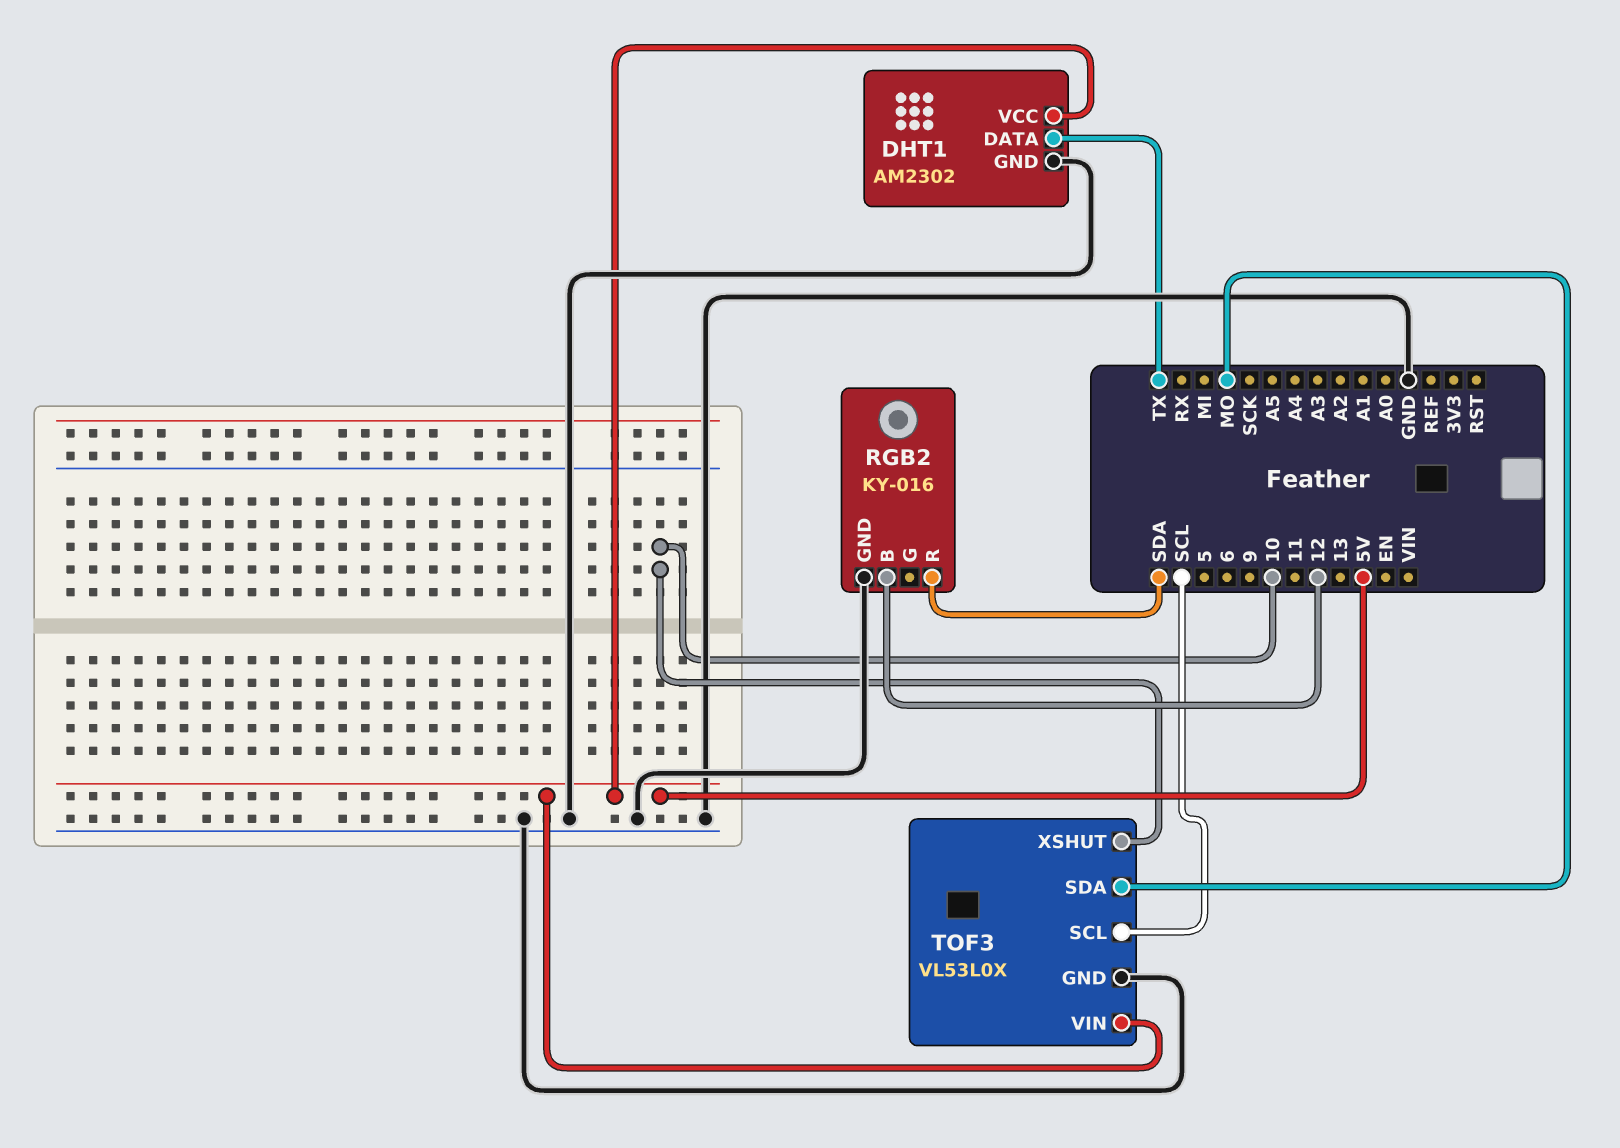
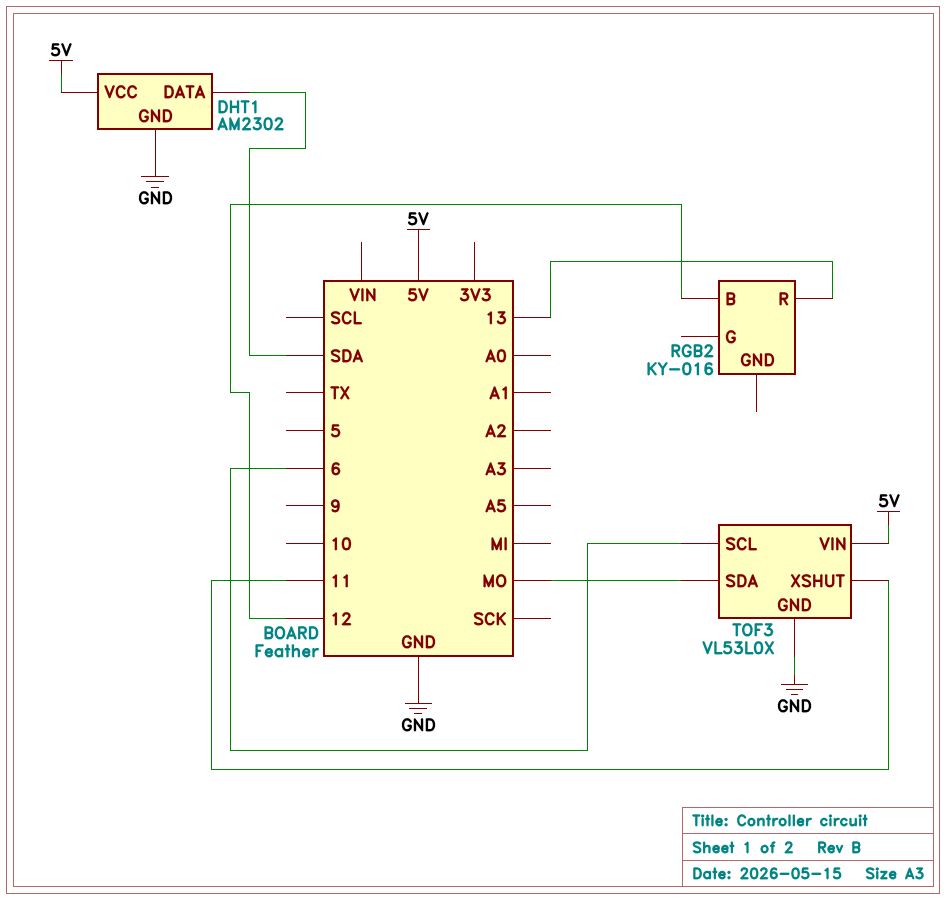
DHT1 pin DATA: TX -> SDA
RGB2 pin GND: GND -> none
RGB2 pin R: SDA -> 13
TOF3 pin SCL: SCL -> 6
TOF3 pin XSHUT: 10 -> 11

